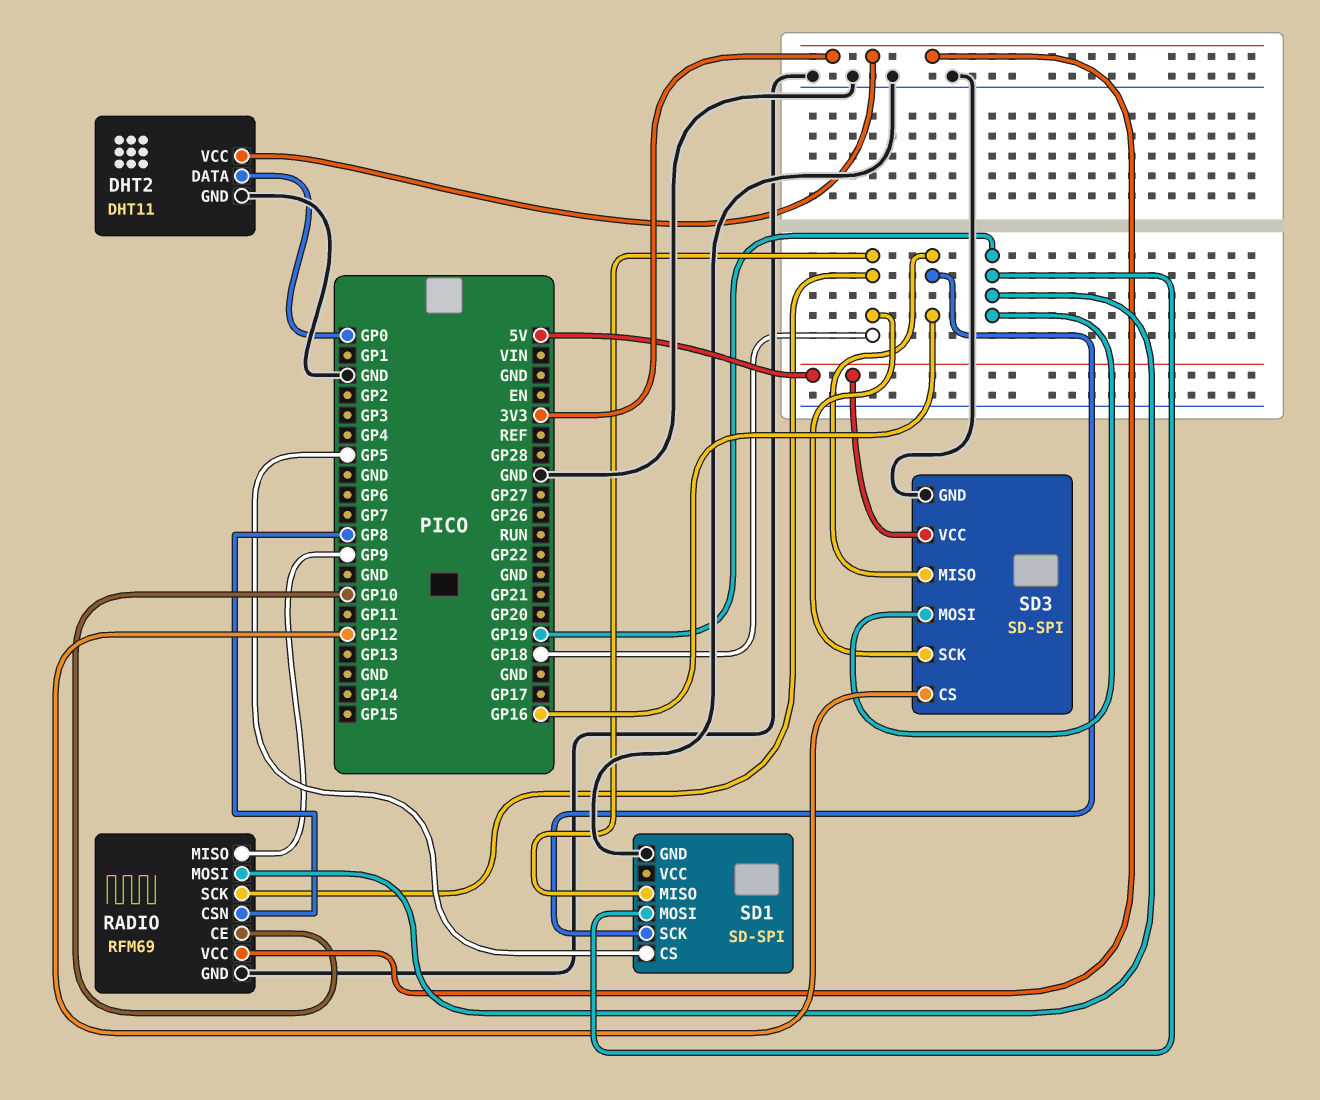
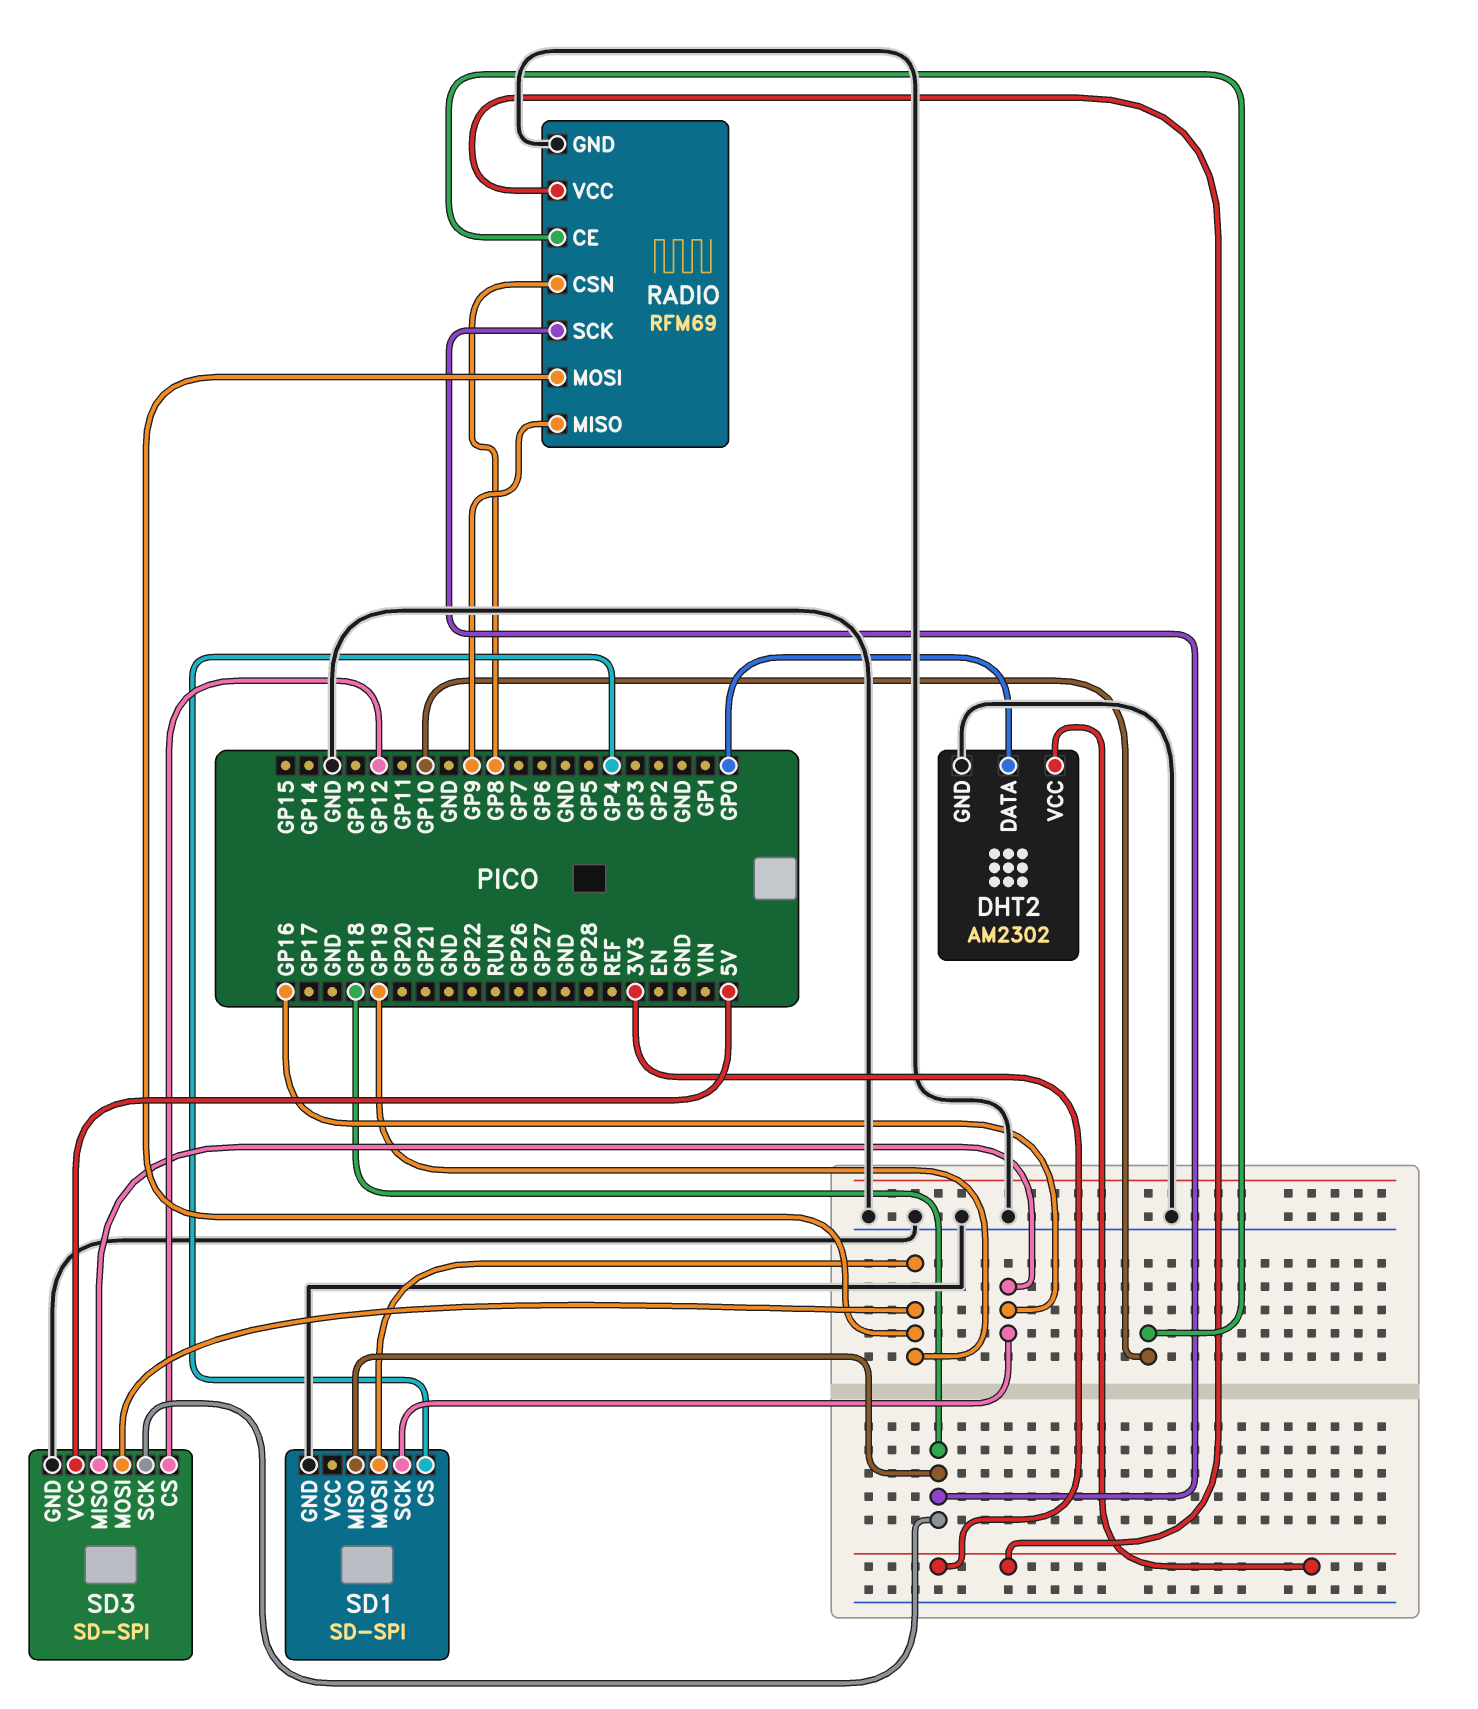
DHT2: DHT11 -> AM2302
SD1 pin CS: GP5 -> GP4

